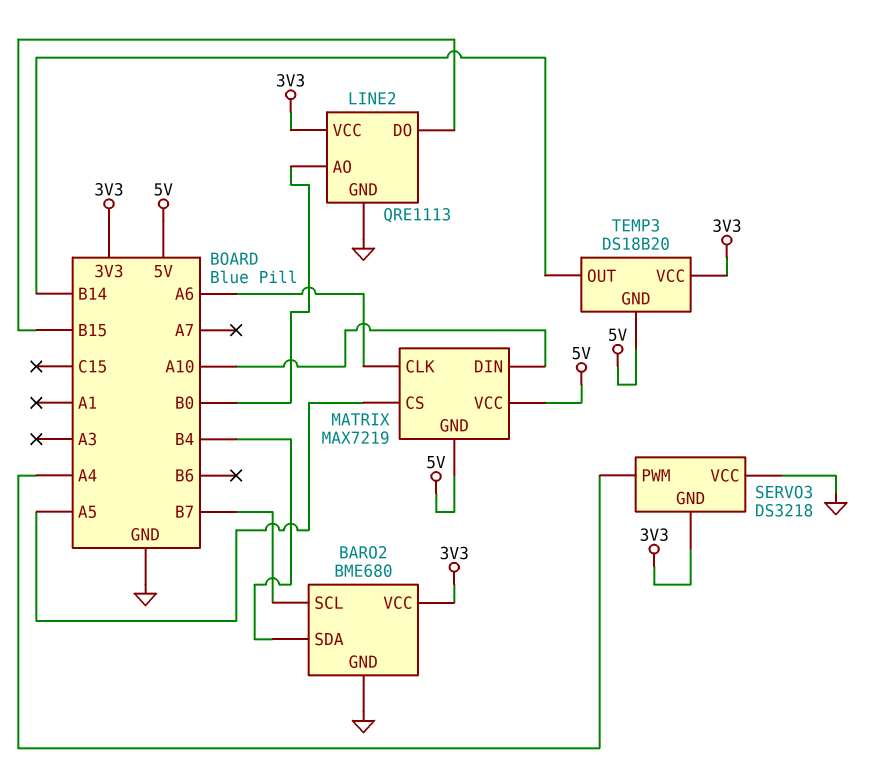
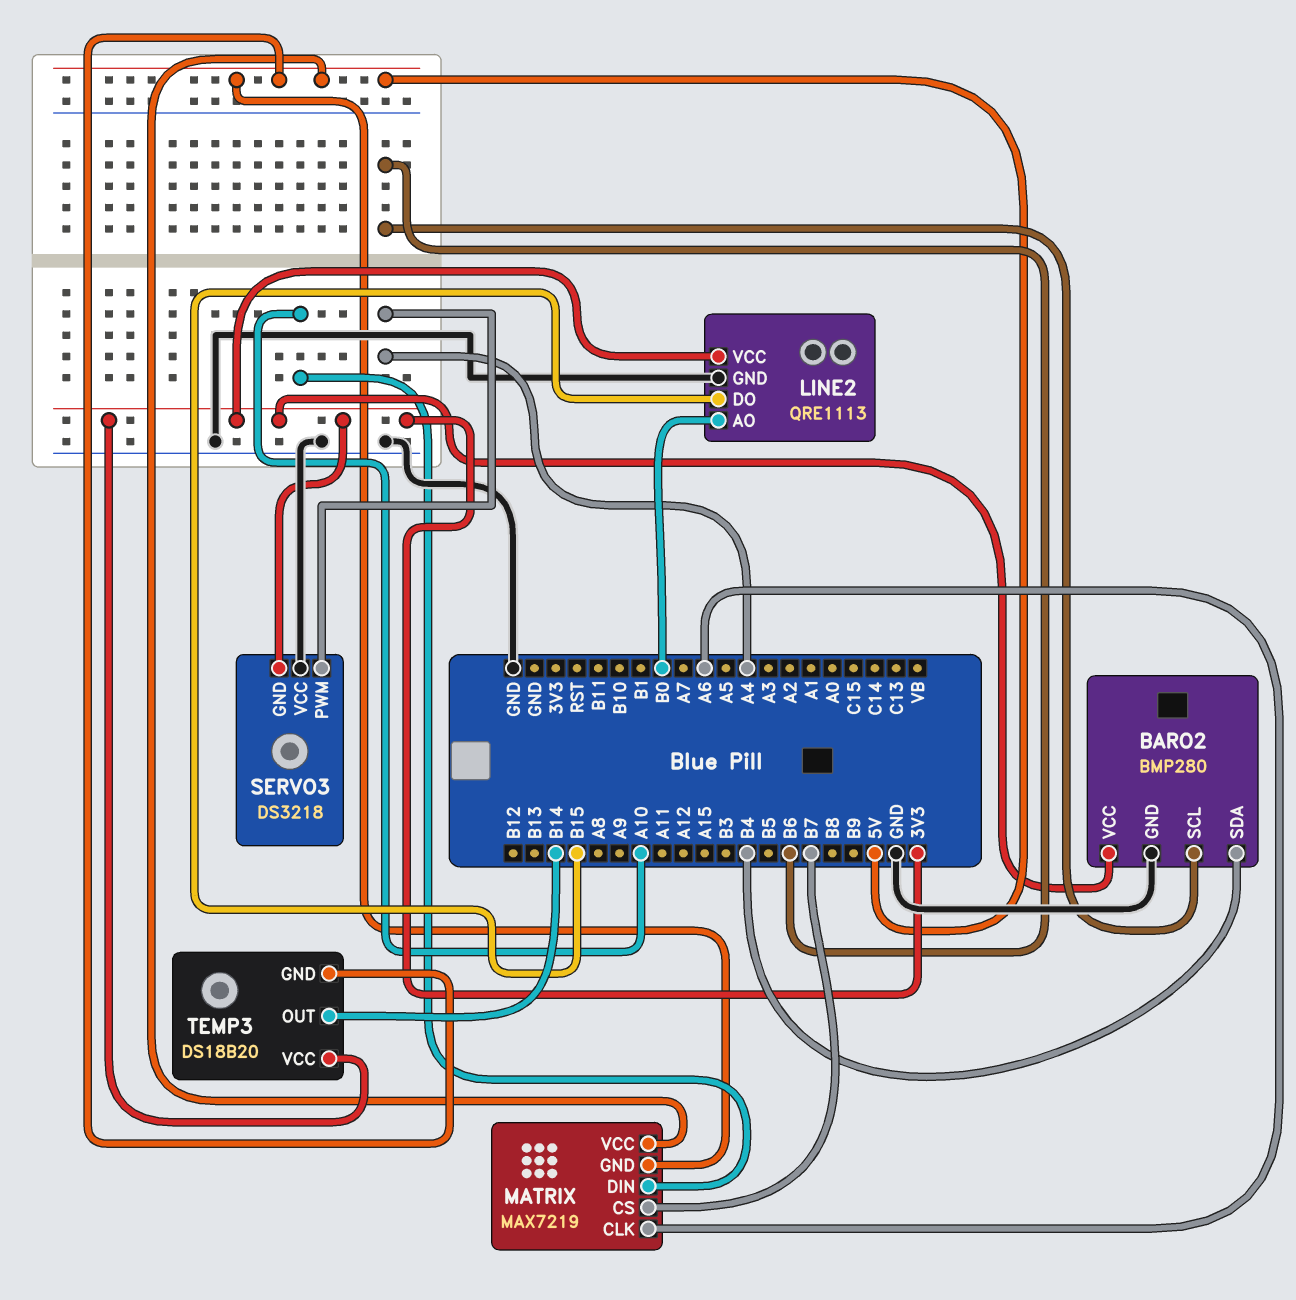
BARO2: BME680 -> BMP280
BARO2 pin SCL: B7 -> B6
MATRIX pin CS: A5 -> B7

